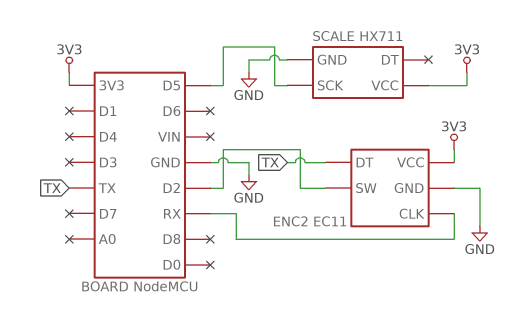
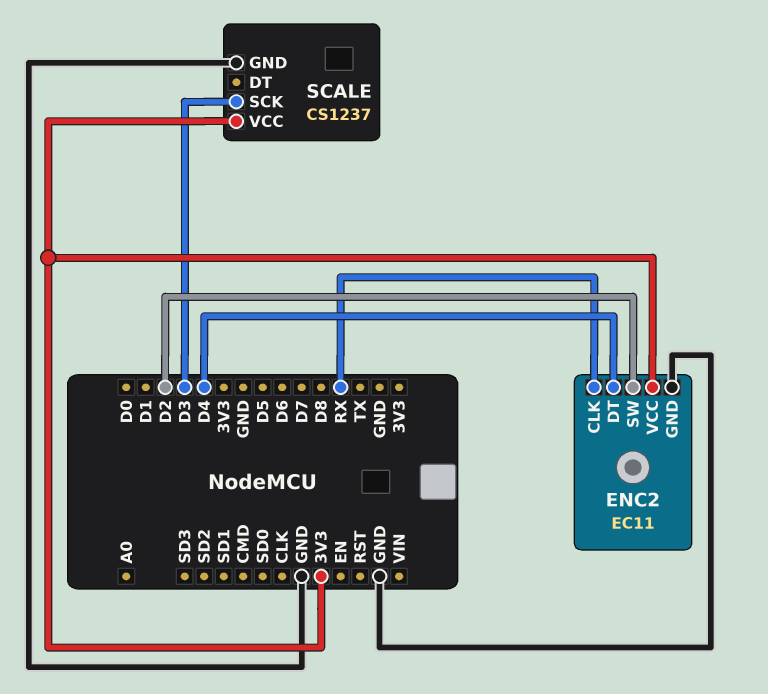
ENC2 pin DT: TX -> D4
SCALE: HX711 -> CS1237
SCALE pin SCK: D5 -> D3

